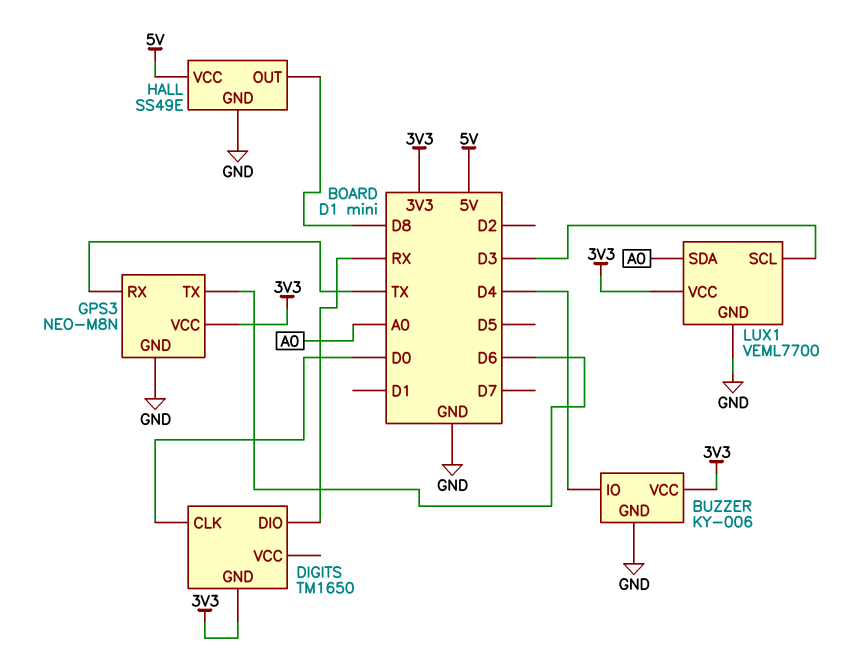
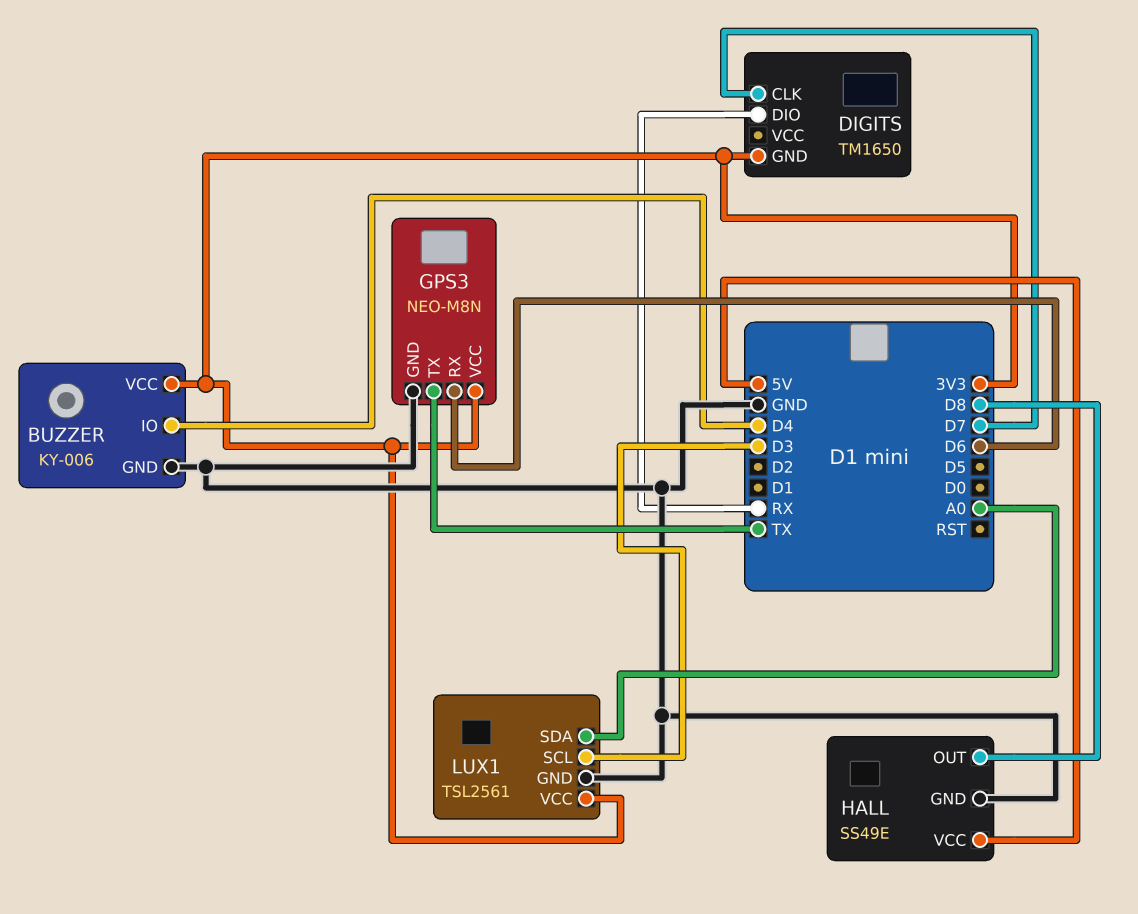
DIGITS pin CLK: D0 -> D7
GPS3 pin RX: TX -> D6
GPS3 pin TX: D6 -> TX
LUX1: VEML7700 -> TSL2561

